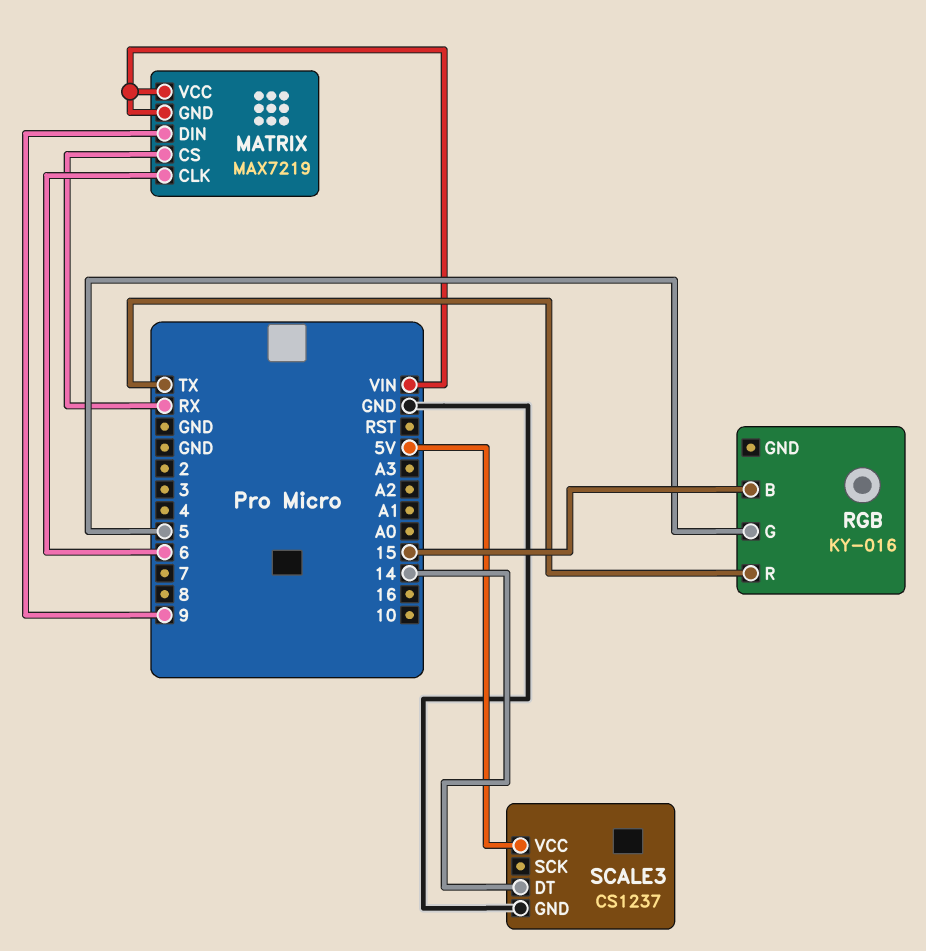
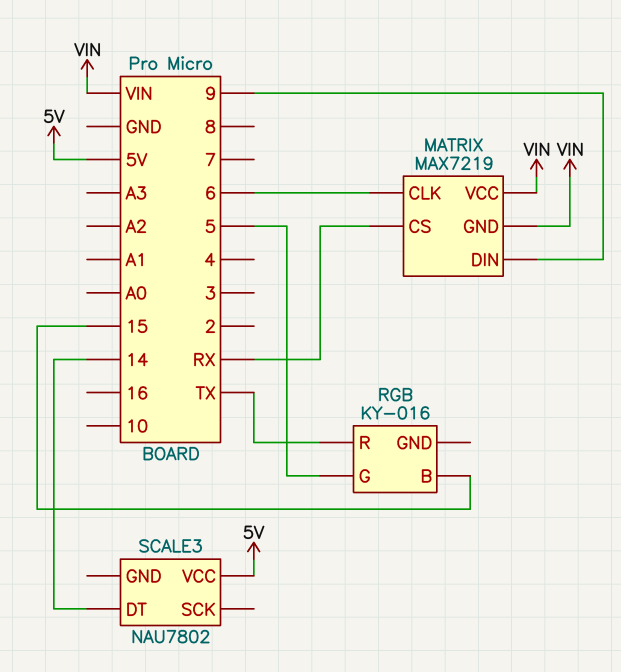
SCALE3: CS1237 -> NAU7802
SCALE3 pin GND: GND -> none

